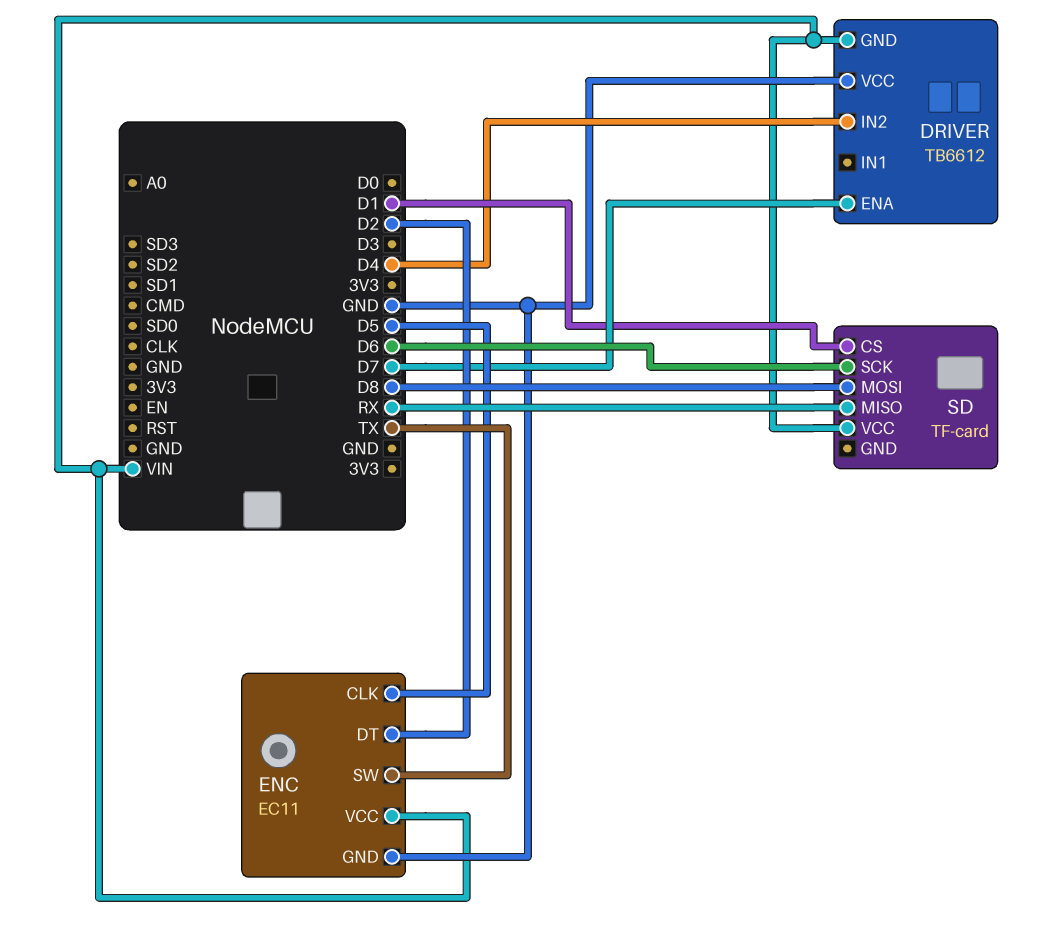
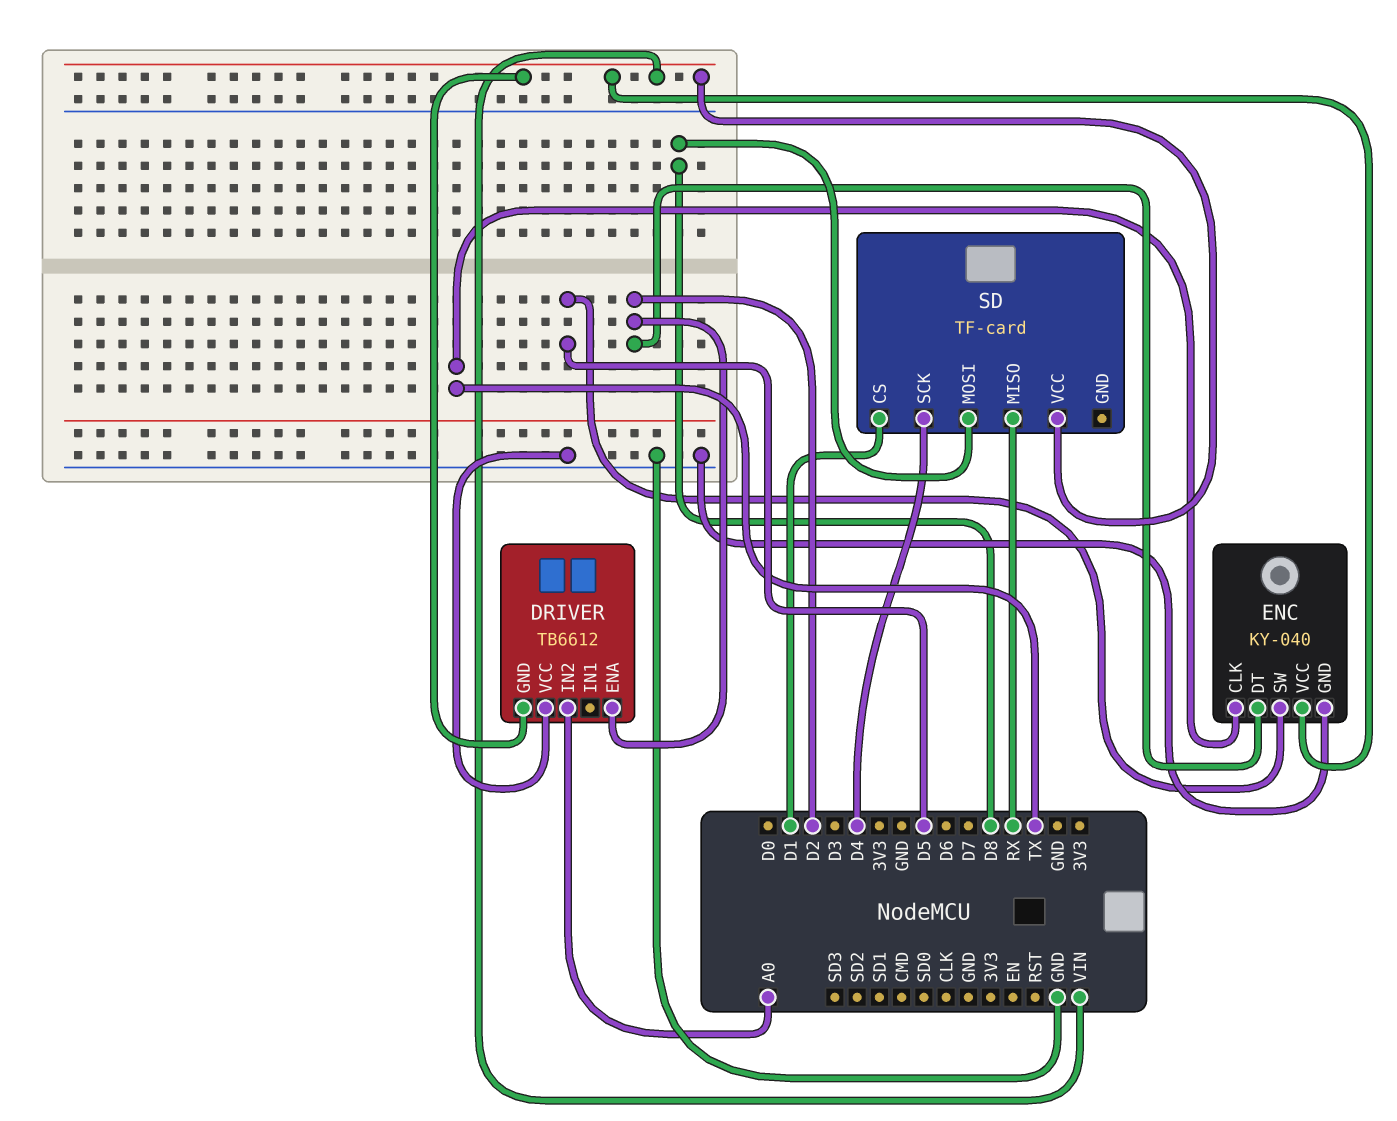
DRIVER pin ENA: D7 -> D2
DRIVER pin IN2: D4 -> A0
ENC: EC11 -> KY-040
ENC pin CLK: D5 -> TX
ENC pin SW: TX -> D5
SD pin SCK: D6 -> D4

